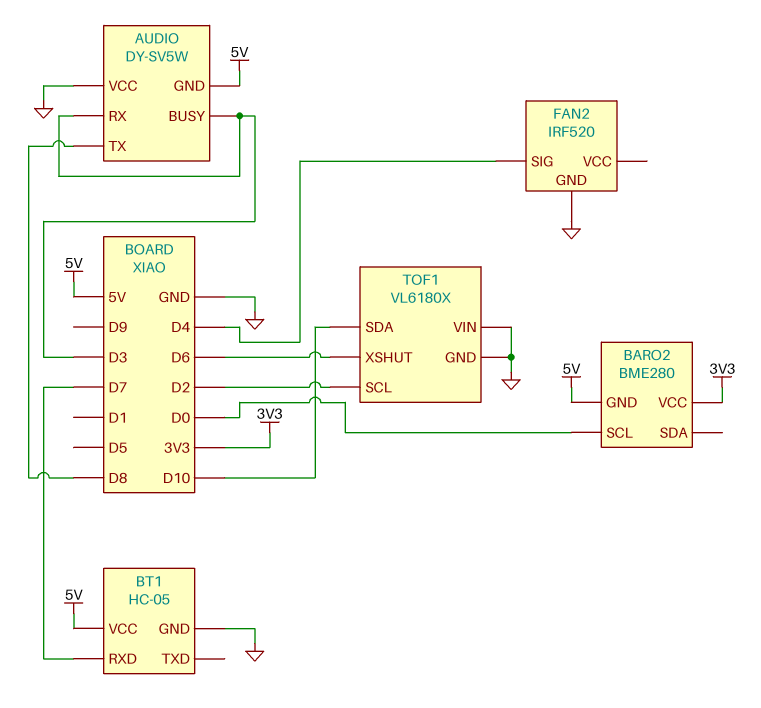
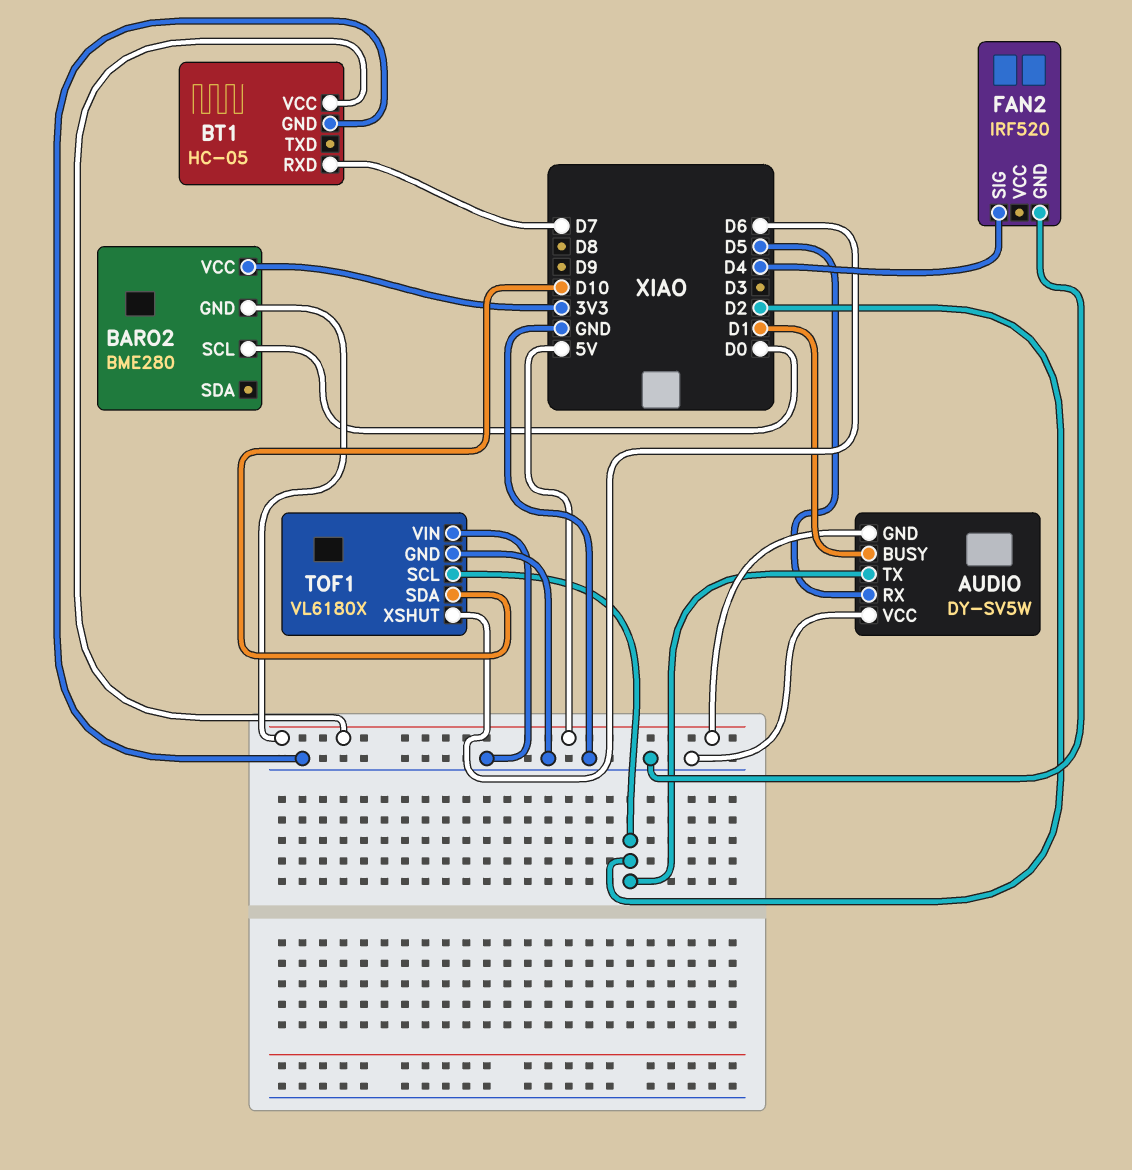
AUDIO pin BUSY: D3 -> D1
AUDIO pin RX: D3 -> D5
AUDIO pin TX: D8 -> D2

